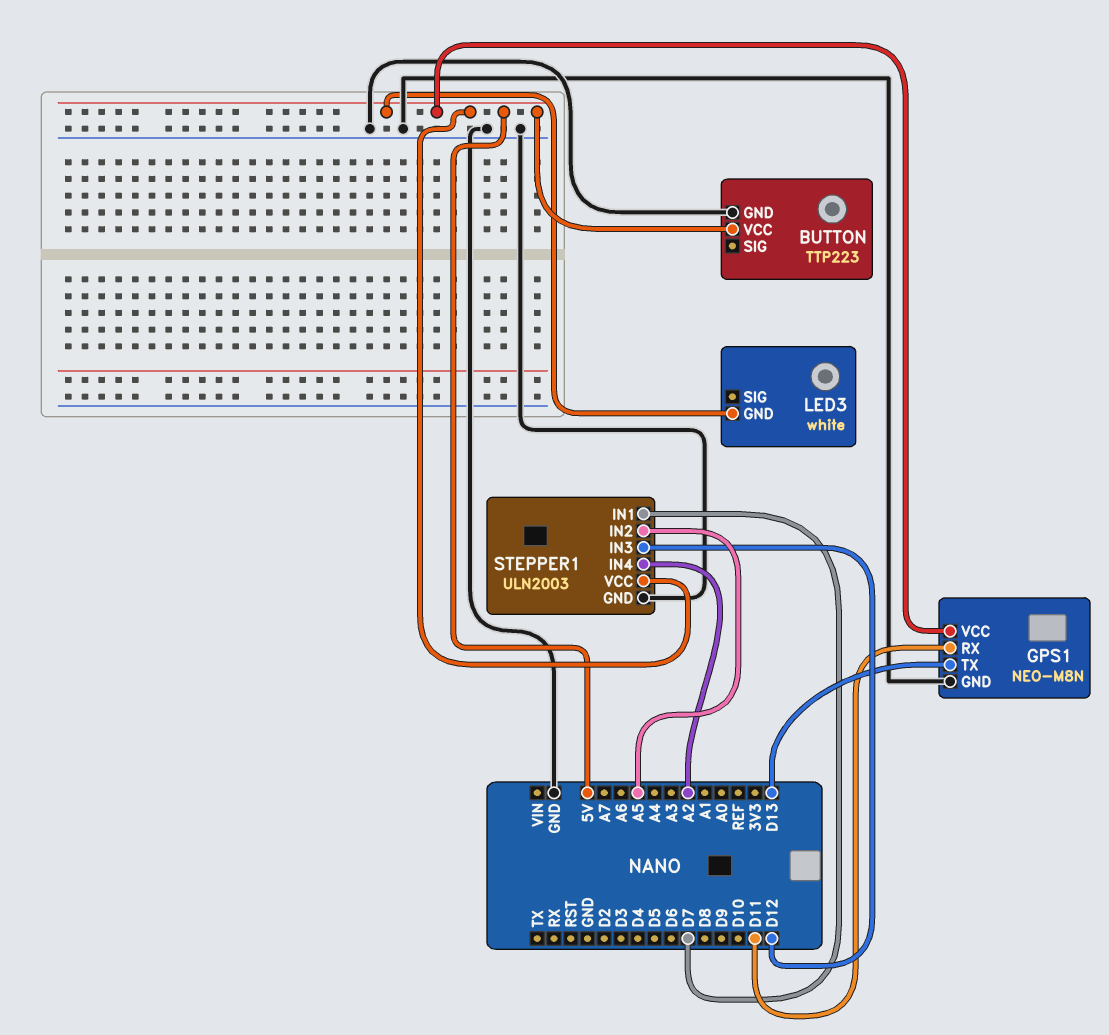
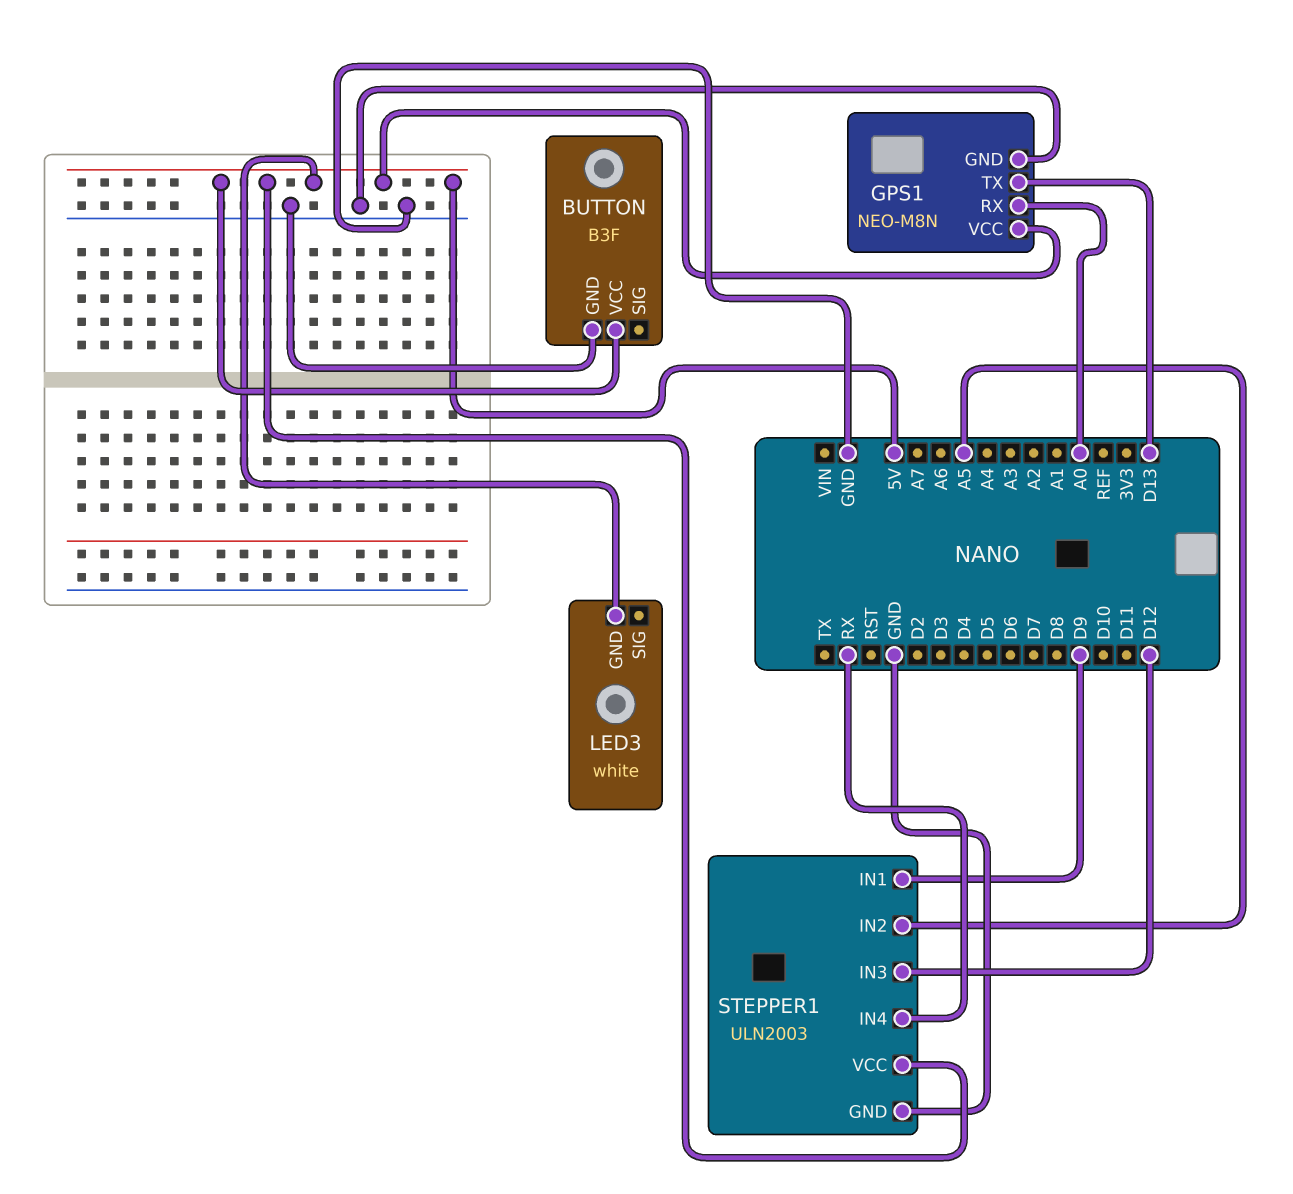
BUTTON: TTP223 -> B3F
GPS1 pin RX: D11 -> A0
STEPPER1 pin IN1: D7 -> D9
STEPPER1 pin IN4: A2 -> RX

